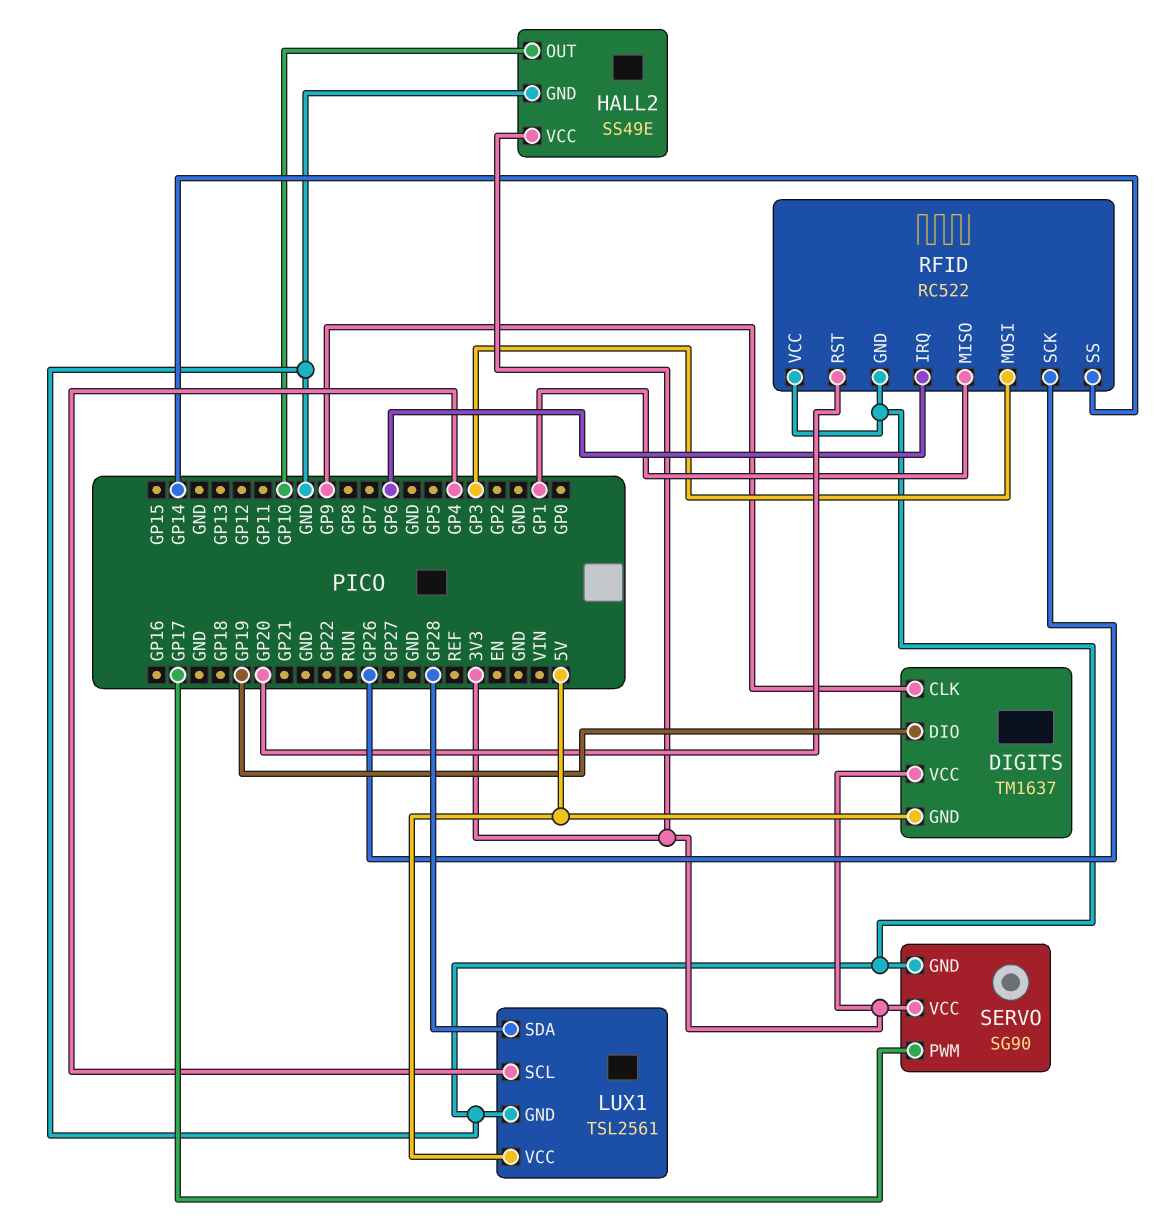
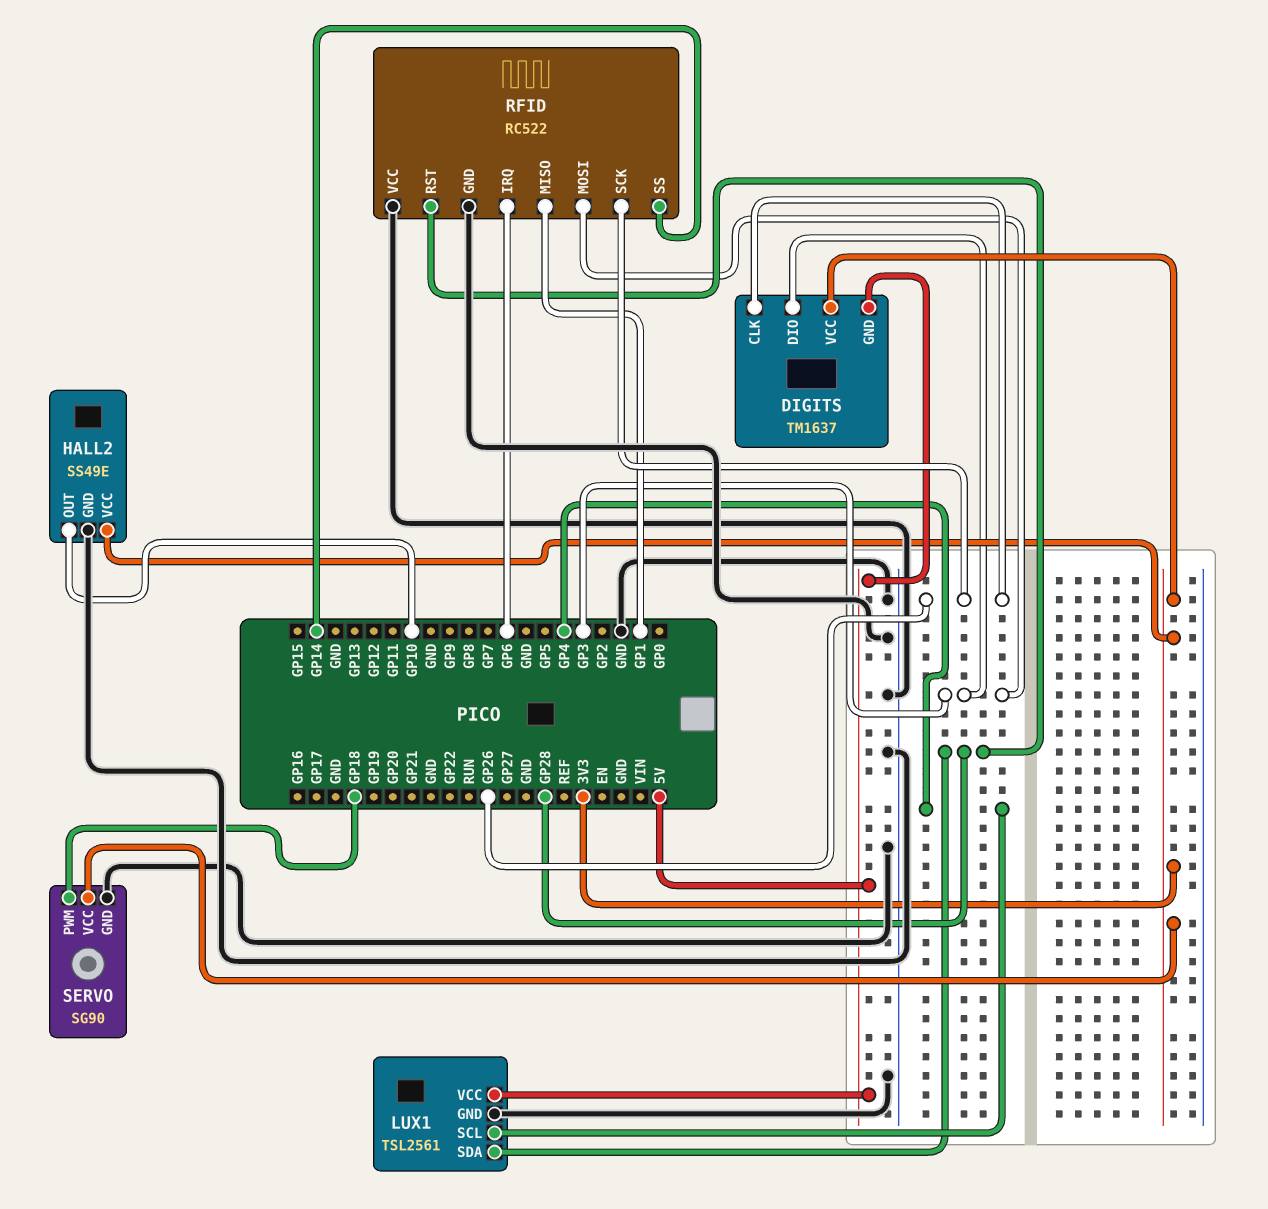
DIGITS pin CLK: GP9 -> GP26
DIGITS pin DIO: GP19 -> GP3
RFID pin RST: GP20 -> GP28
SERVO pin PWM: GP17 -> GP18

